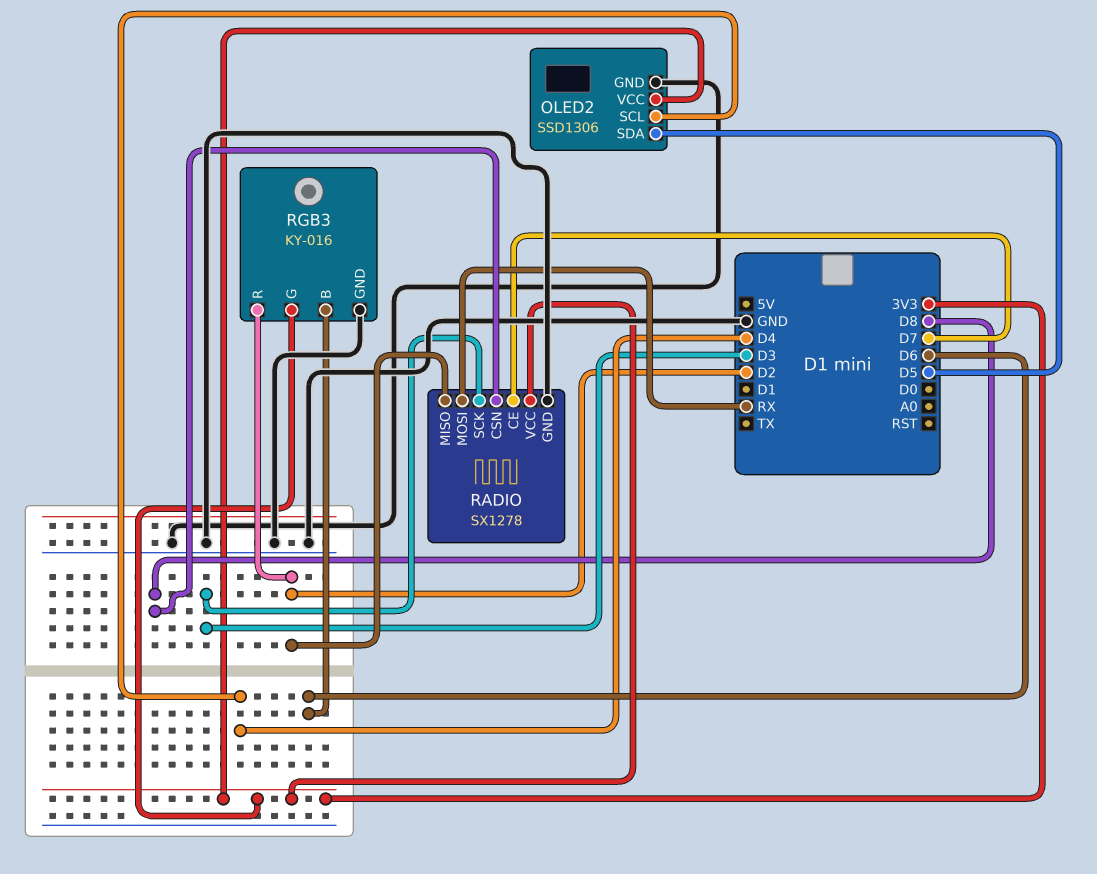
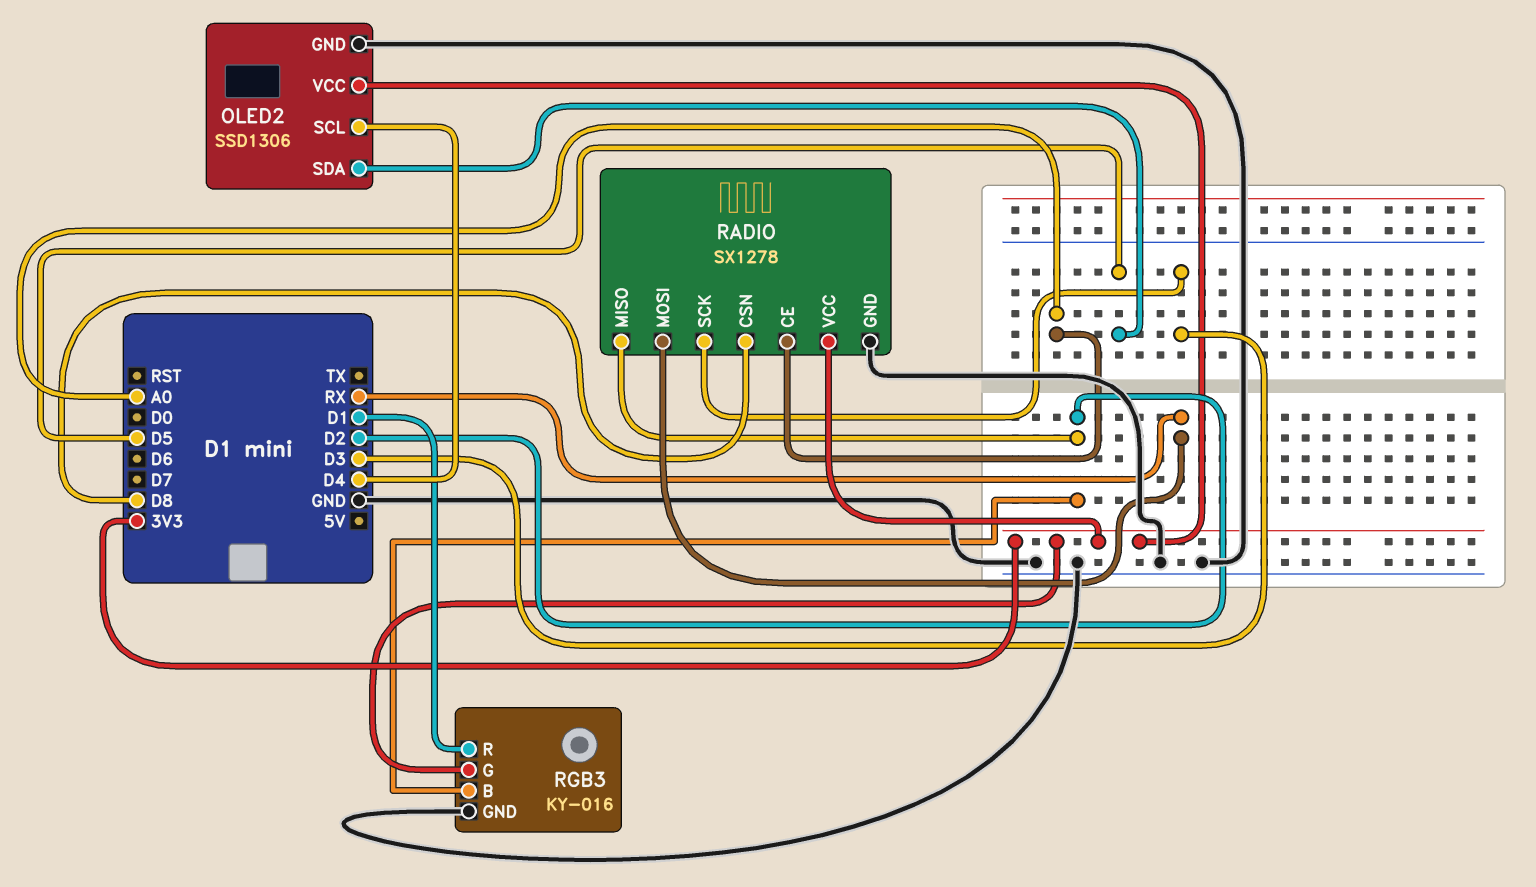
RADIO pin CE: D7 -> A0
RGB3 pin B: D6 -> D2
RGB3 pin R: D2 -> D1

